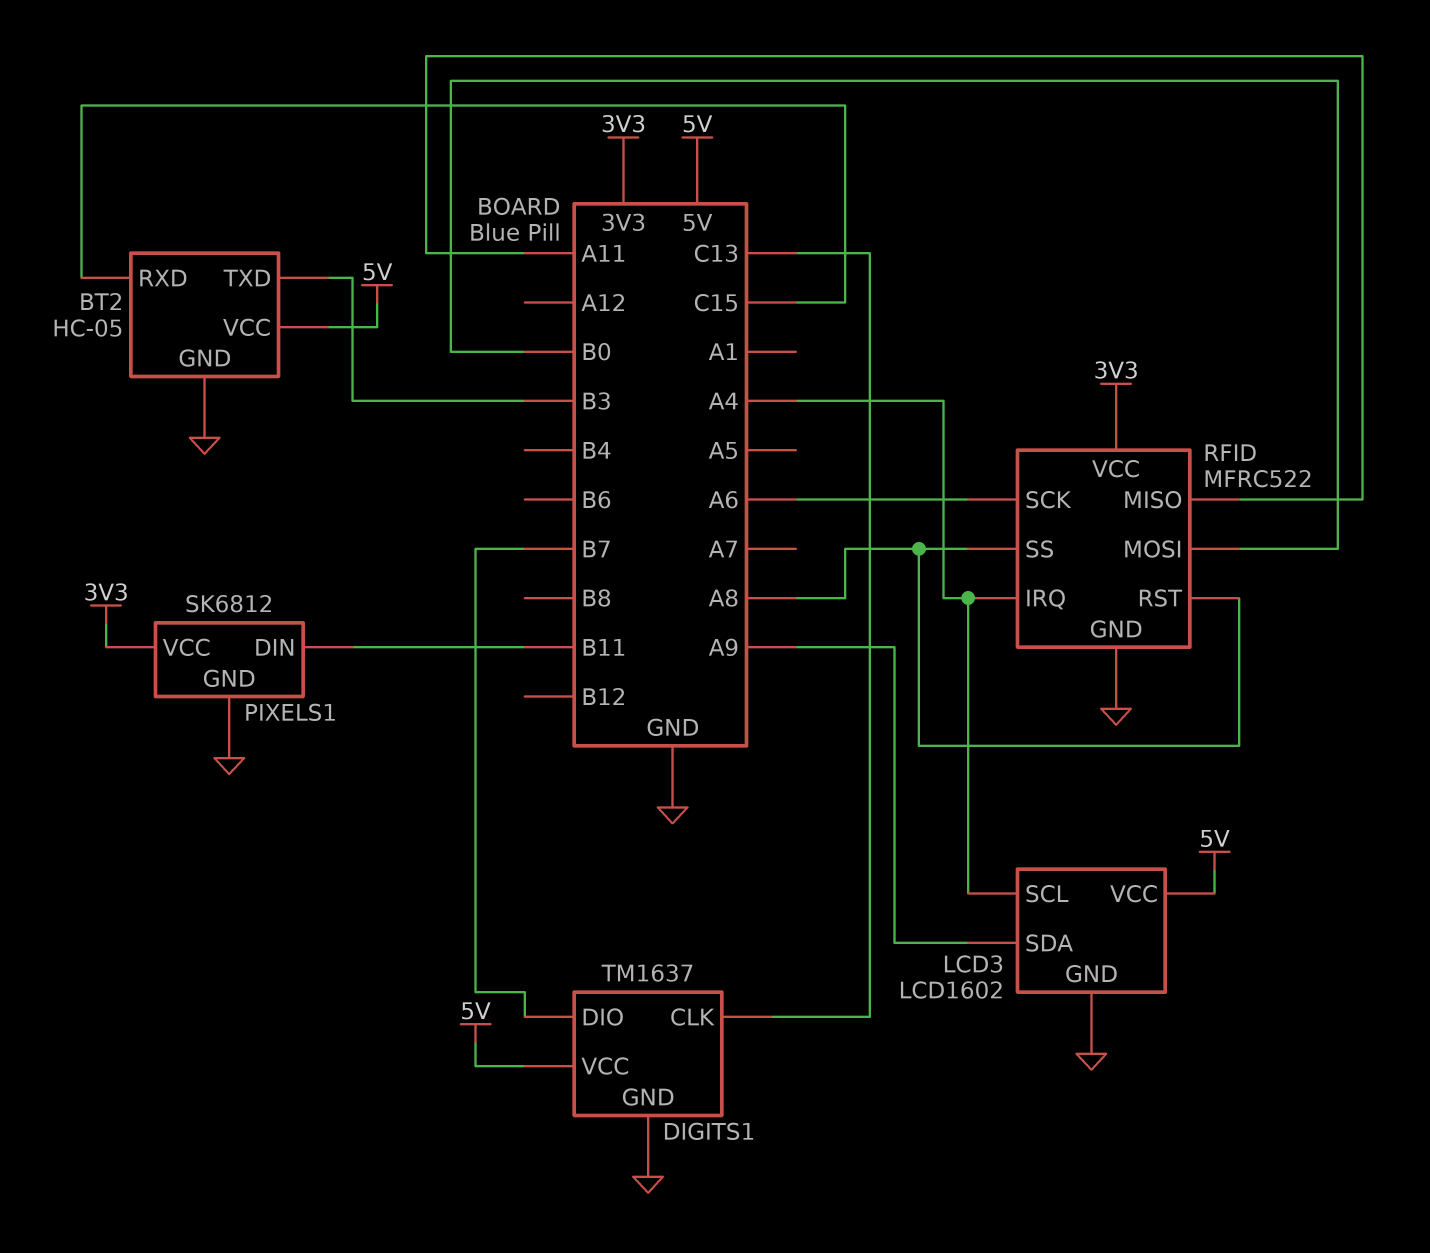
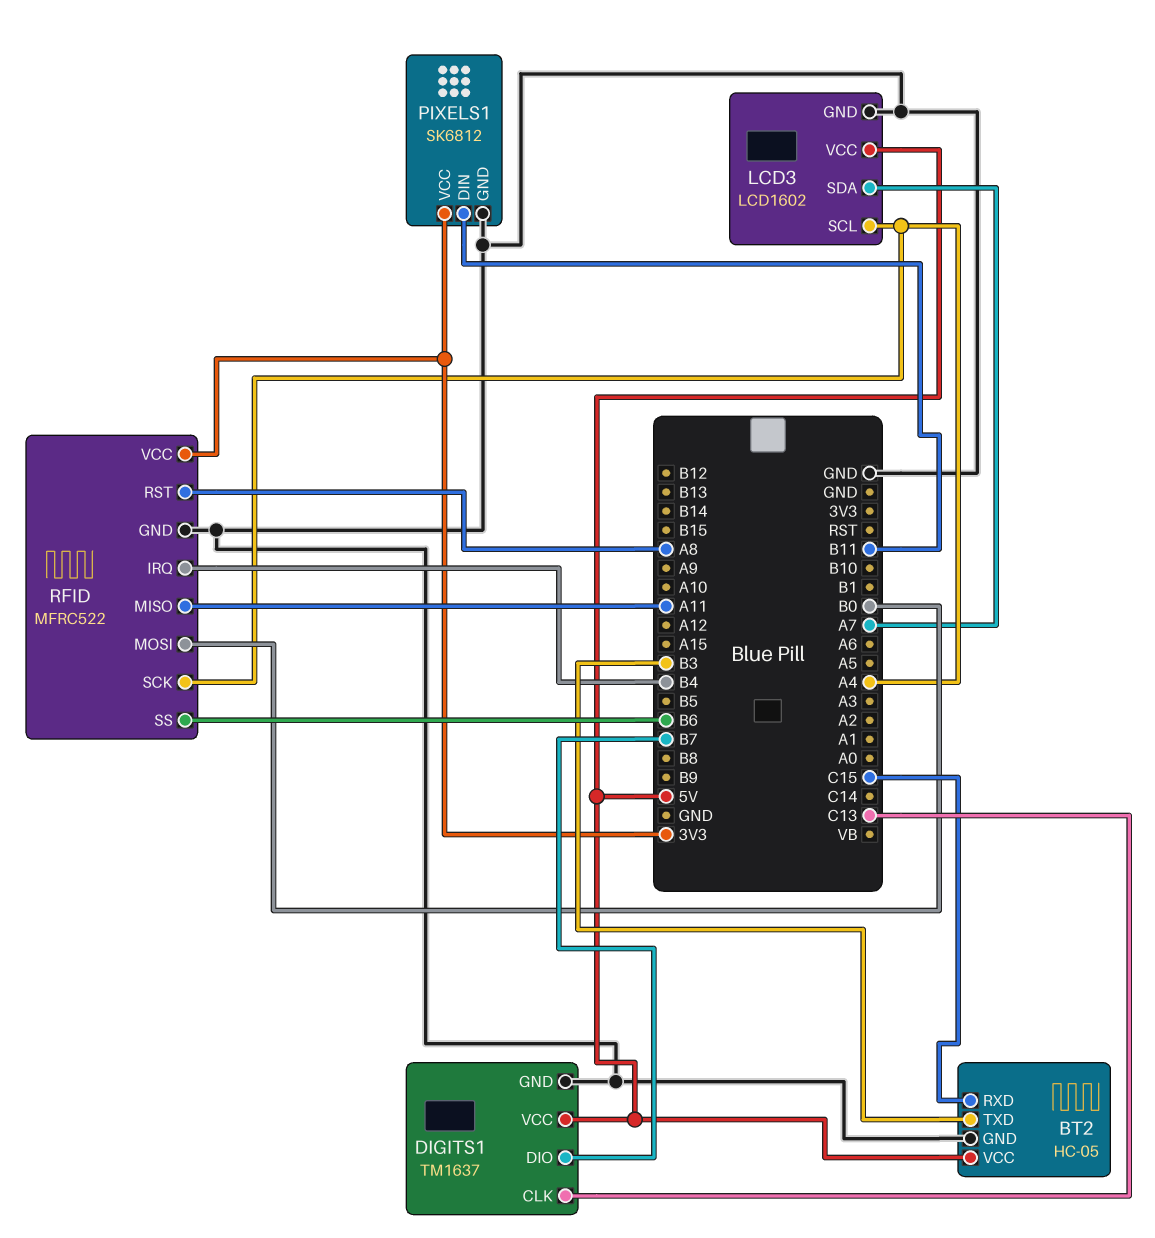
LCD3 pin SDA: A9 -> A7
RFID pin IRQ: A4 -> B4
RFID pin SCK: A6 -> A4
RFID pin SS: A8 -> B6

